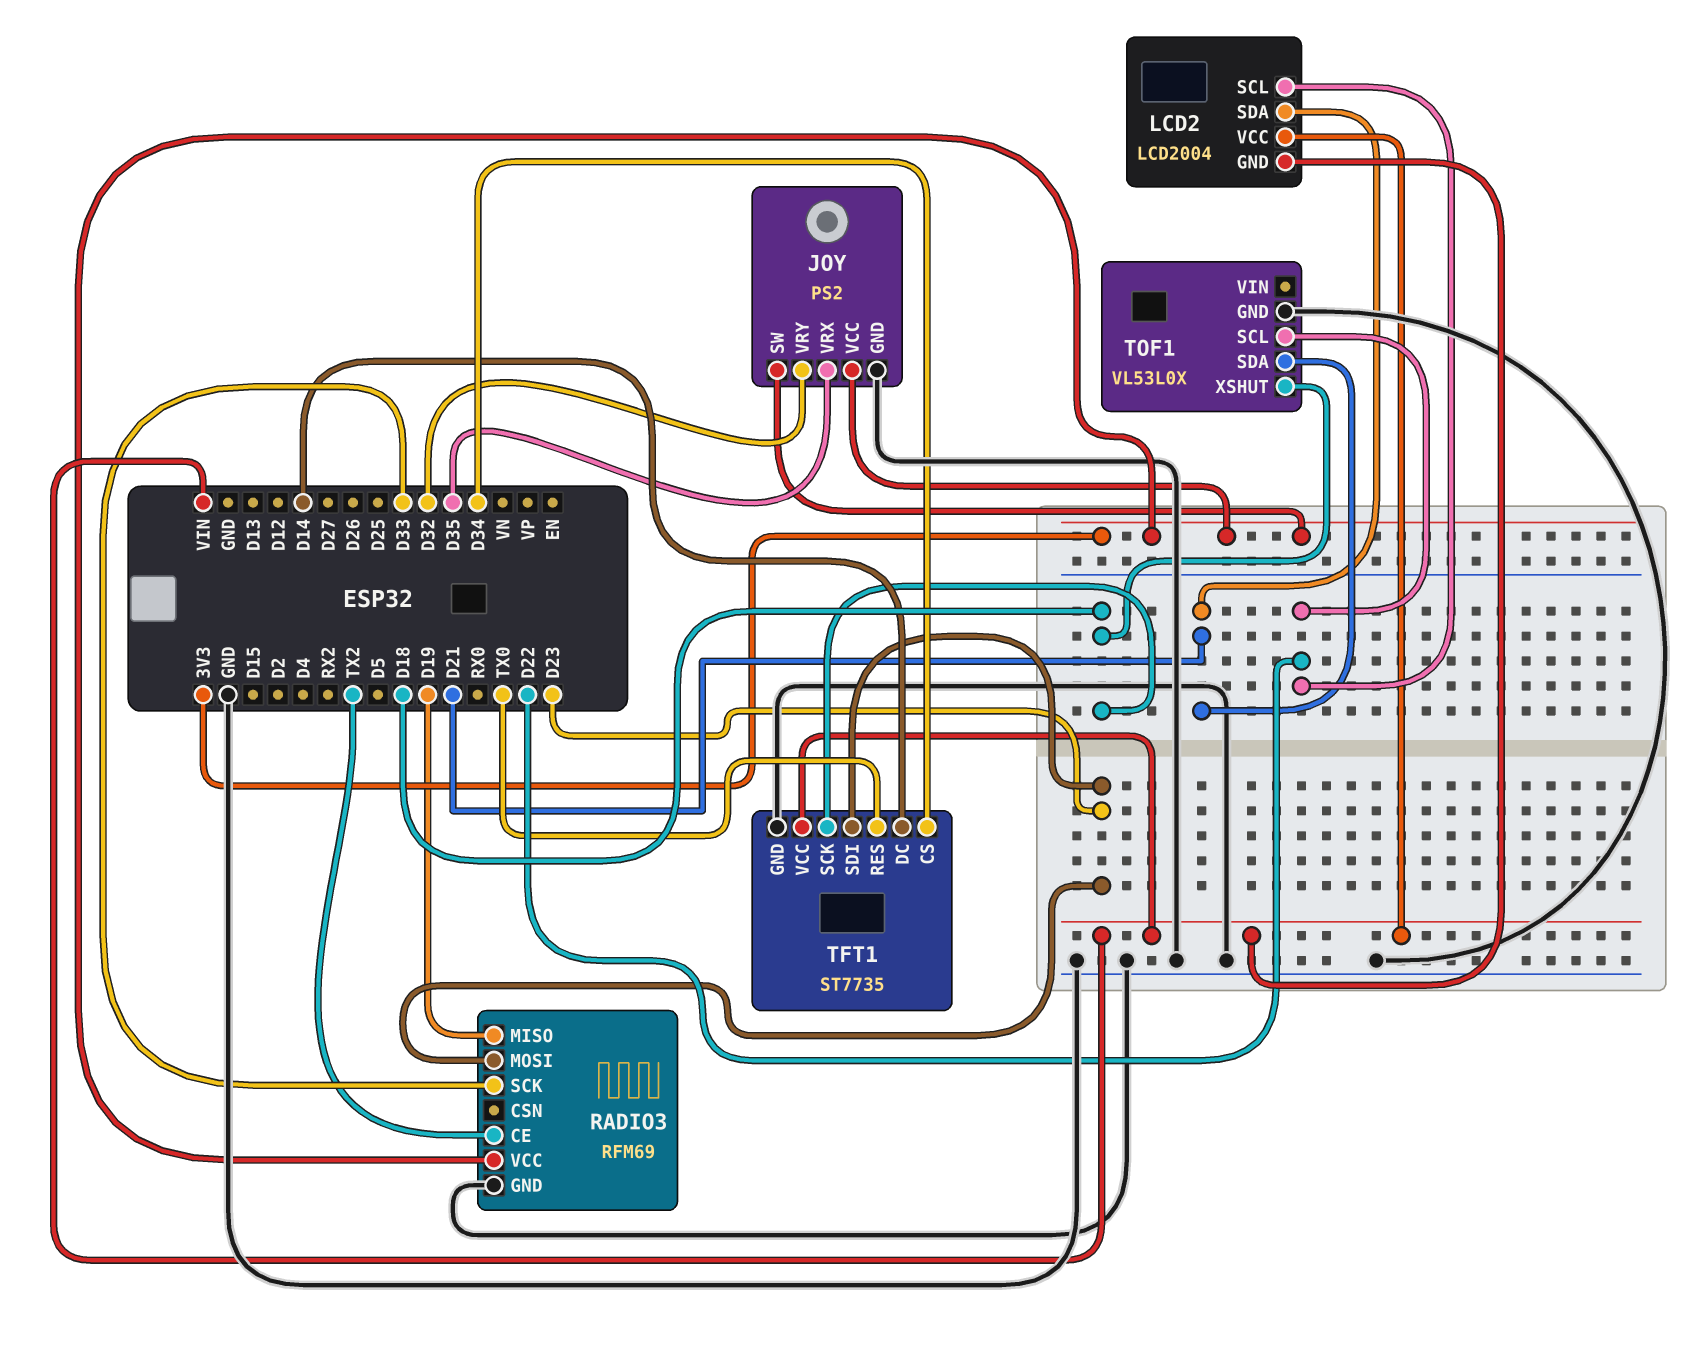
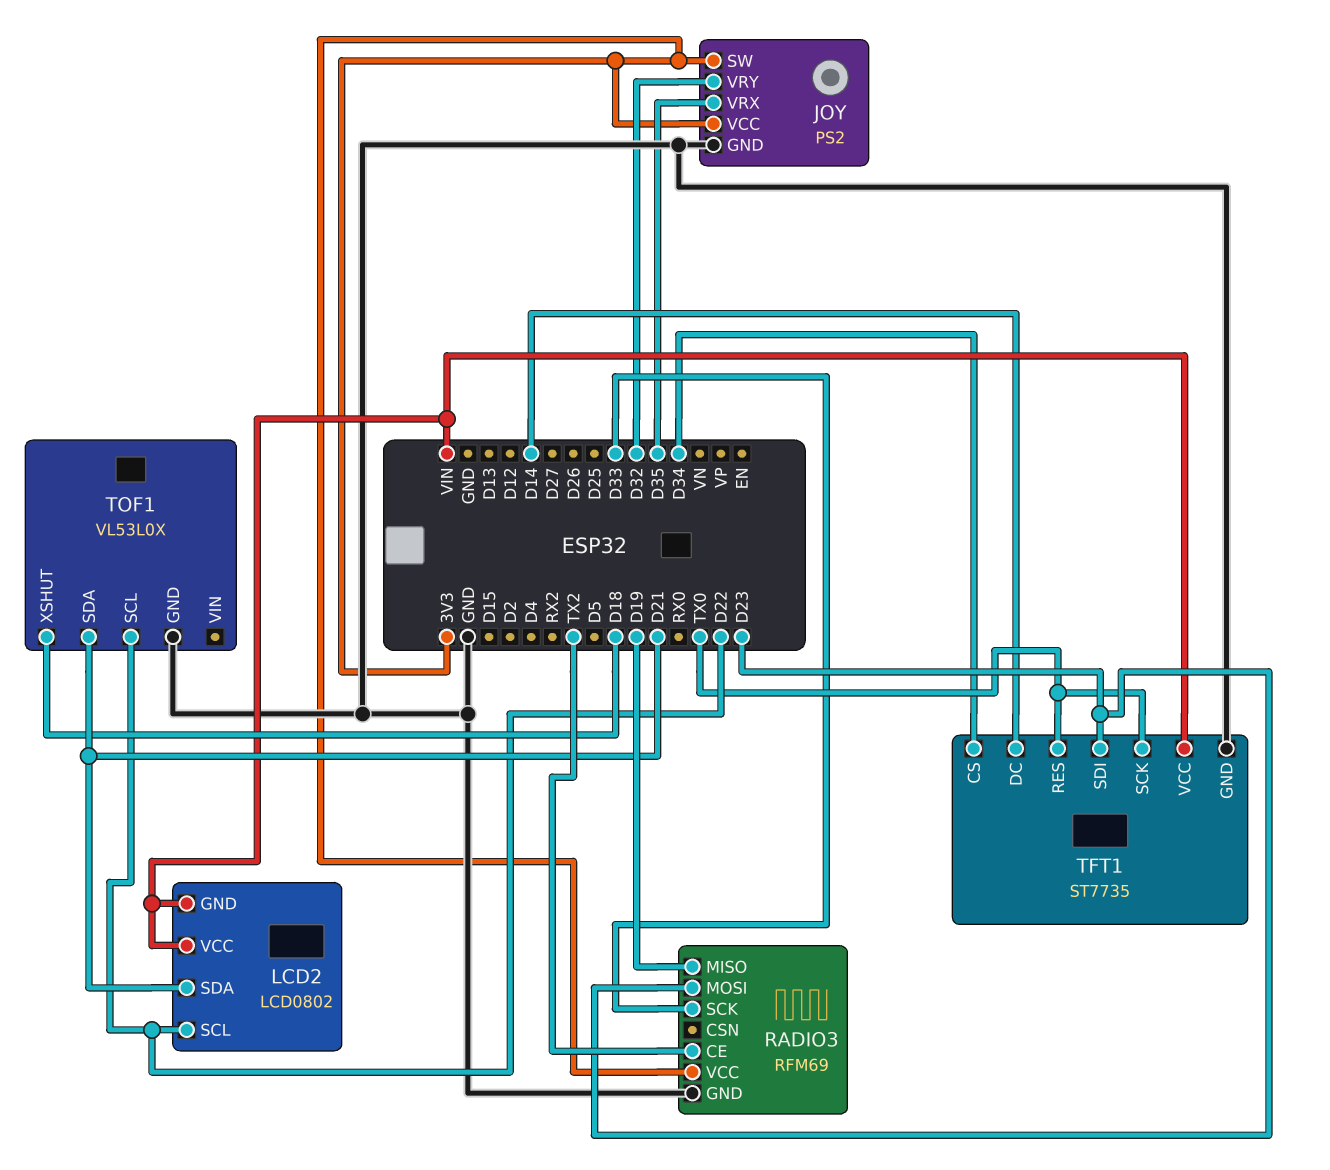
LCD2: LCD2004 -> LCD0802
TFT1 pin SCK: D18 -> TX0

